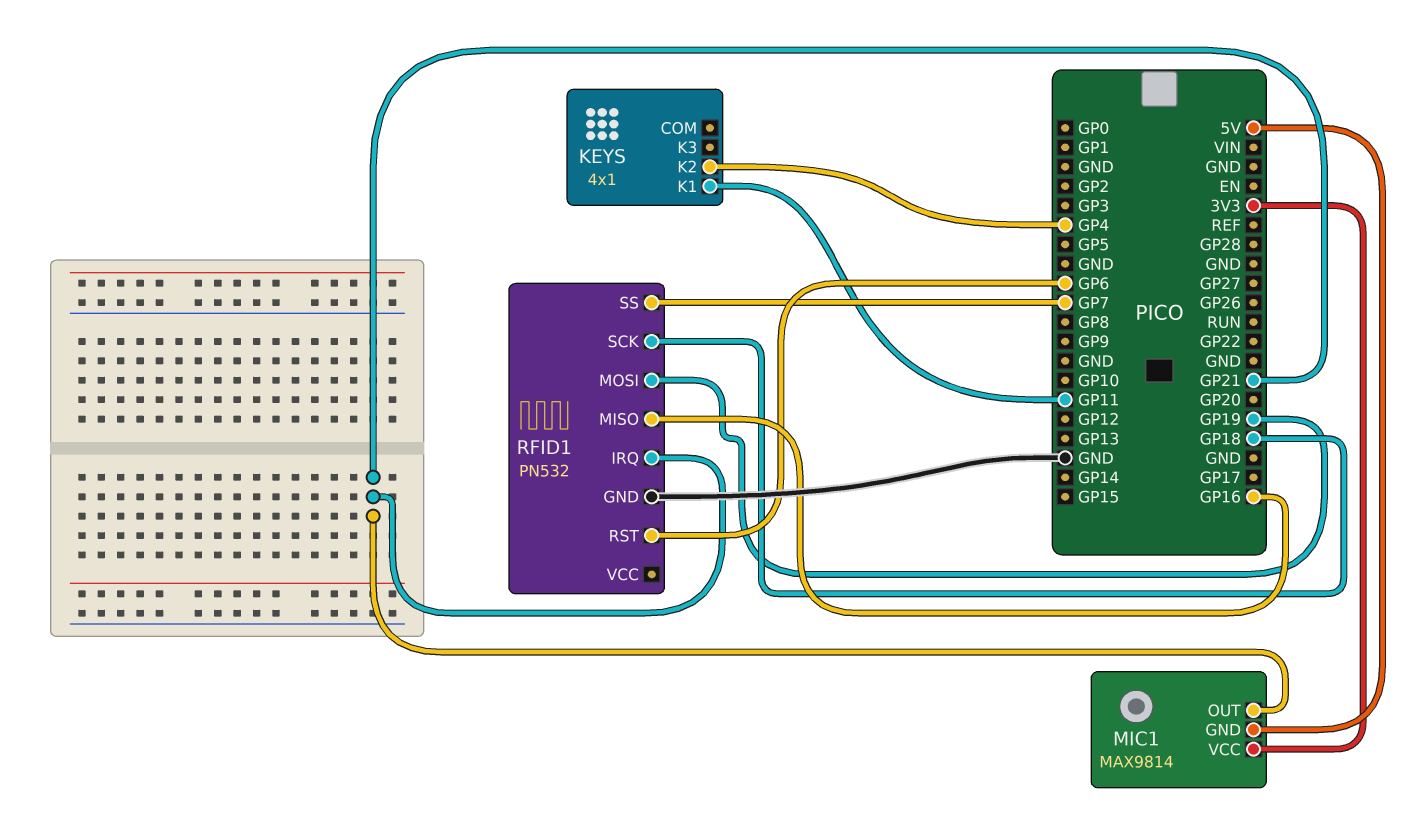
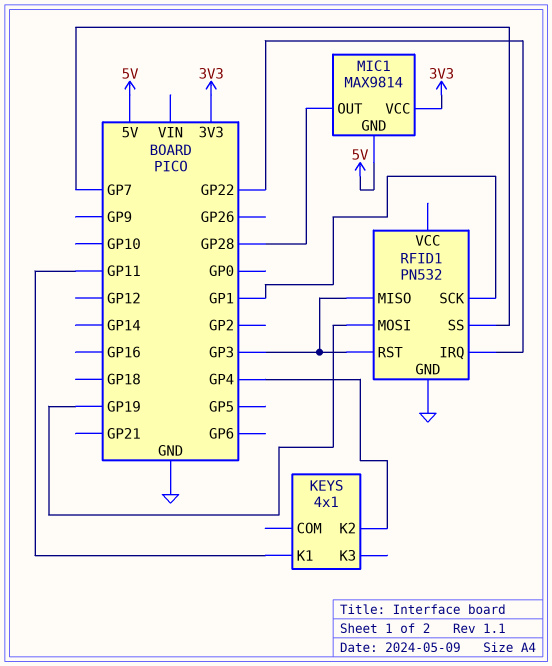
MIC1 pin OUT: GP21 -> GP28
RFID1 pin IRQ: GP21 -> GP22
RFID1 pin MISO: GP16 -> GP3
RFID1 pin RST: GP6 -> GP3
RFID1 pin SCK: GP18 -> GP1

